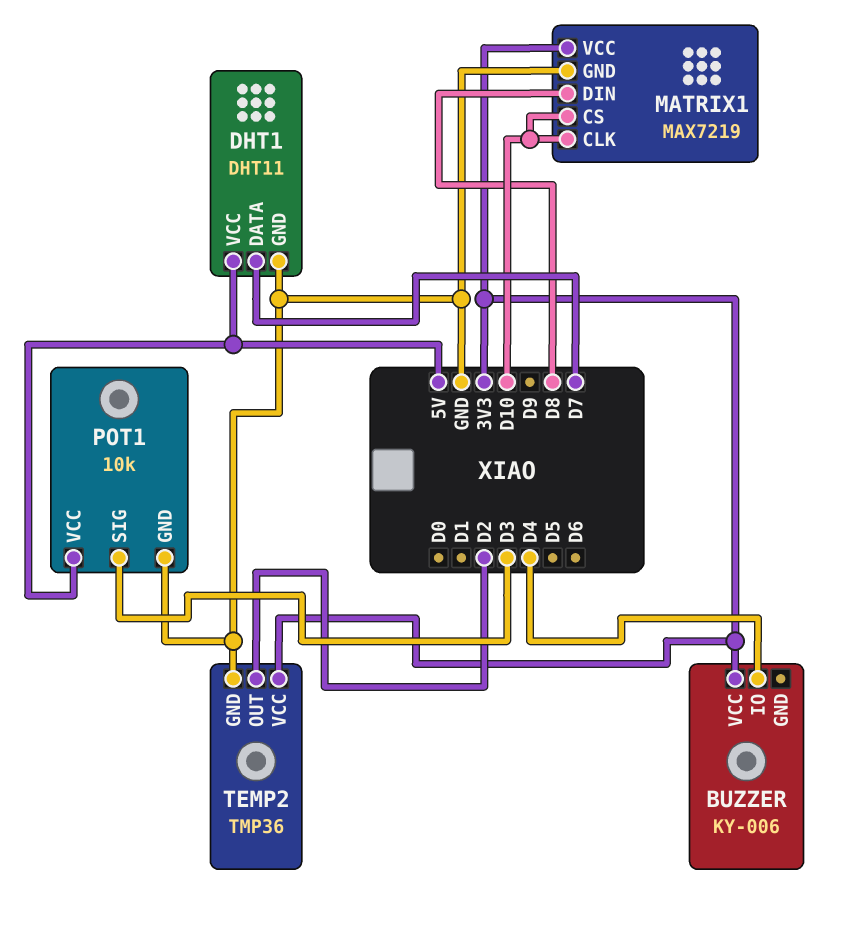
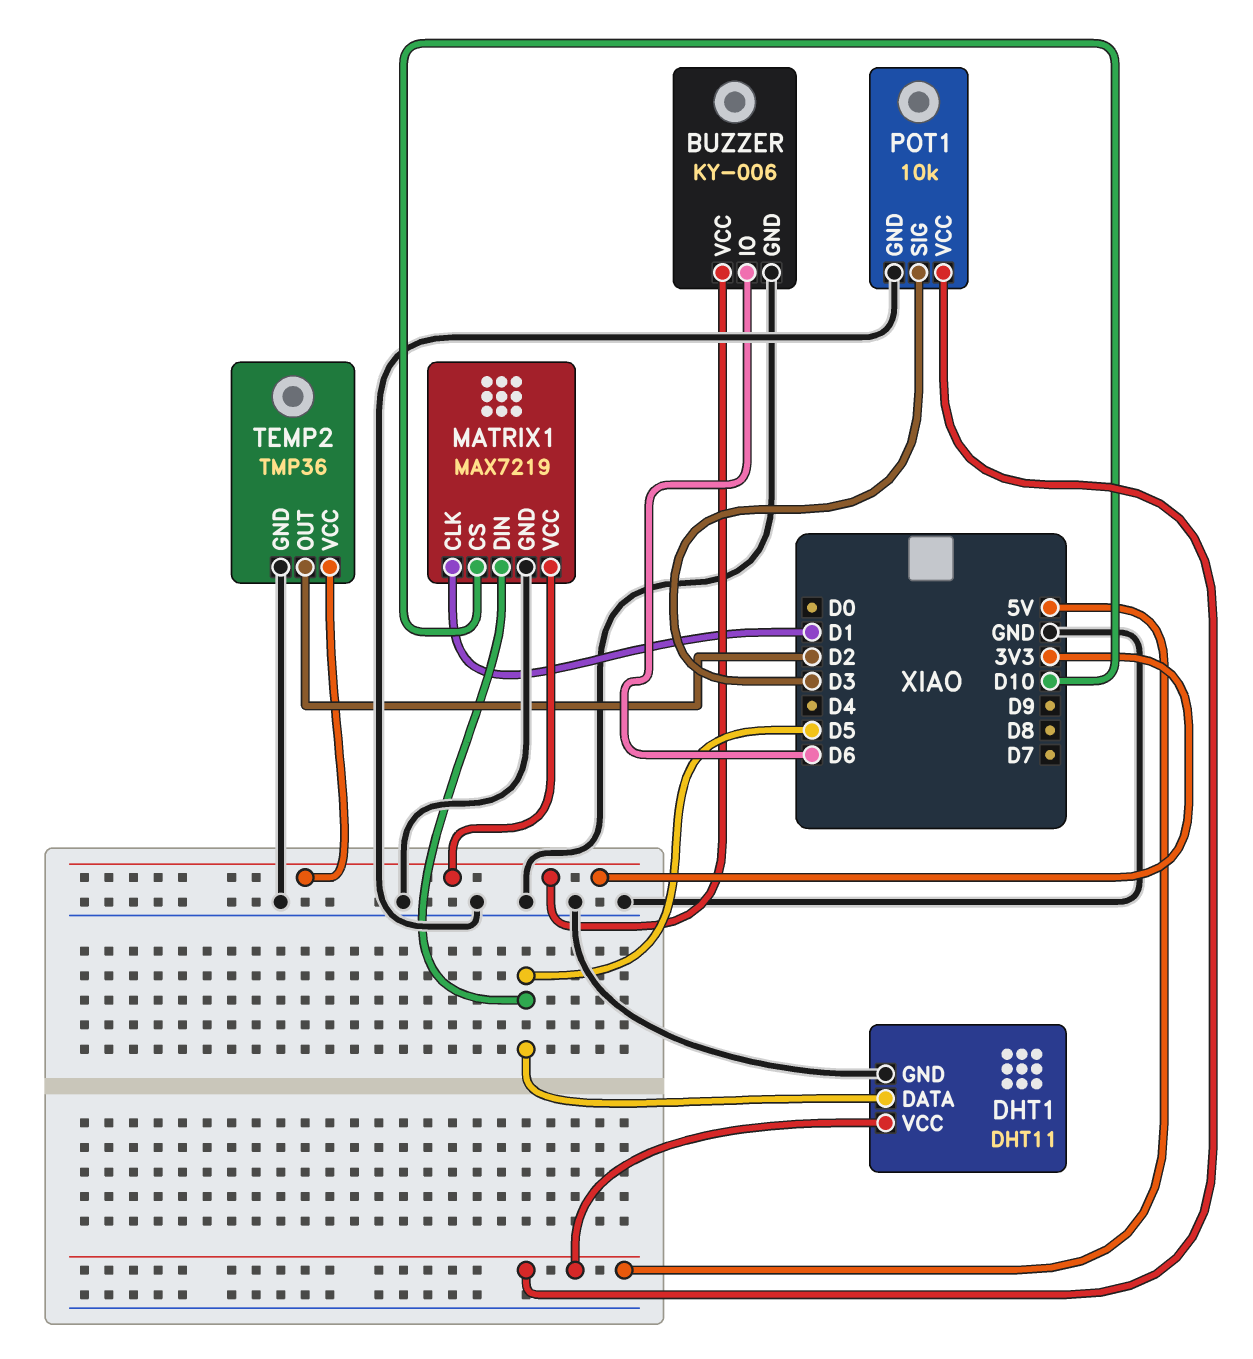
BUZZER pin GND: none -> GND
BUZZER pin IO: D4 -> D6
DHT1 pin DATA: D7 -> D5
MATRIX1 pin CLK: D10 -> D1
MATRIX1 pin DIN: D8 -> D5

